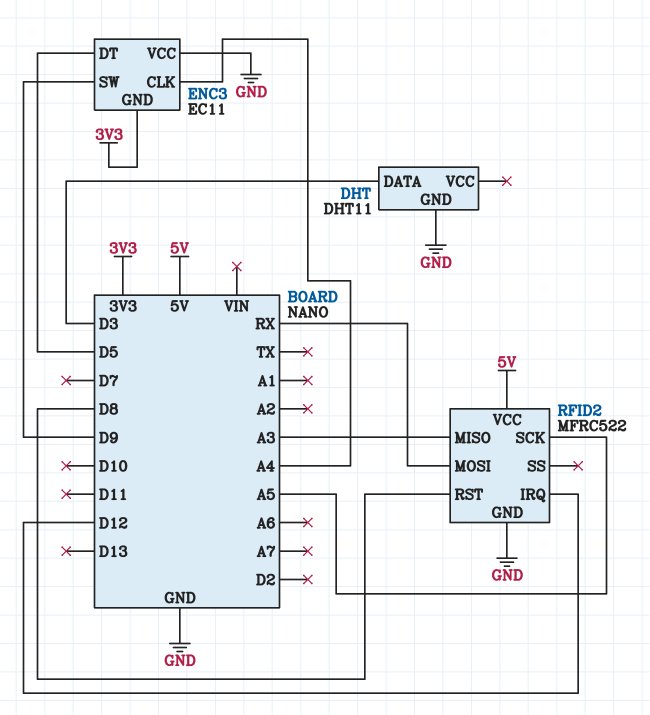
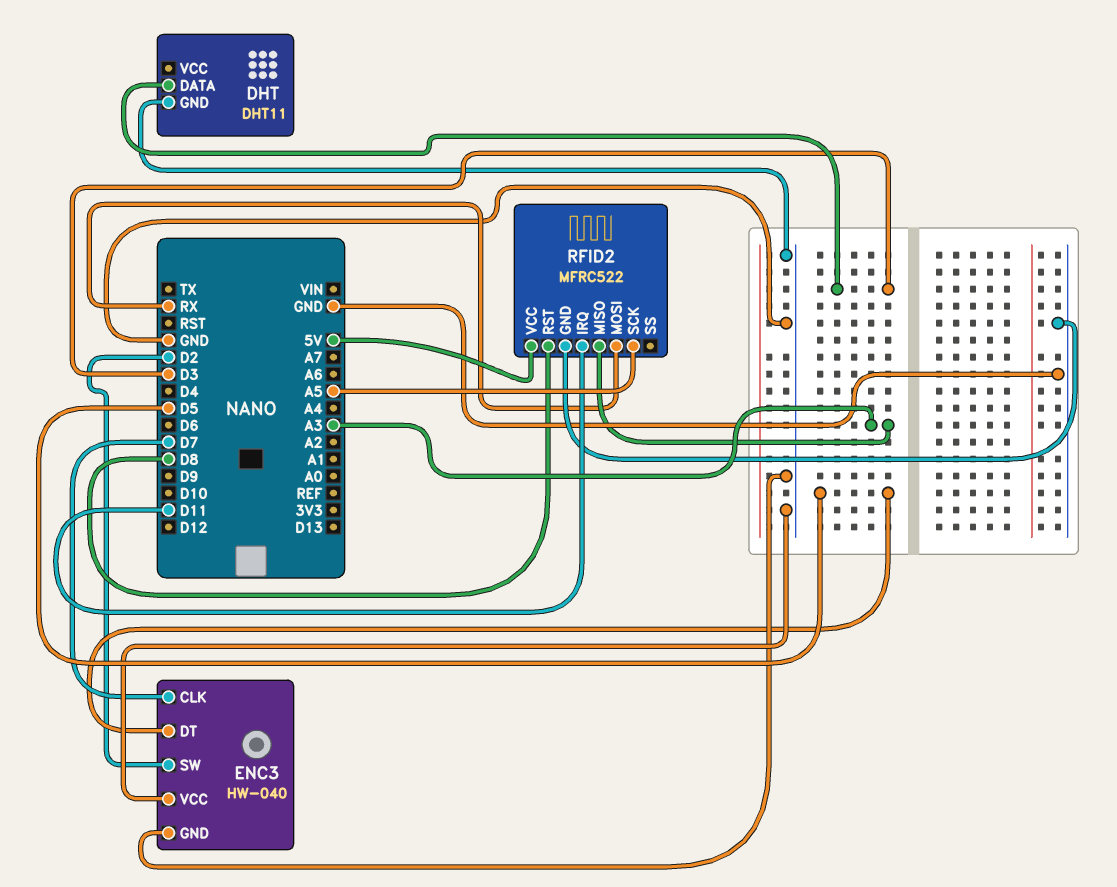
ENC3: EC11 -> HW-040
ENC3 pin CLK: A4 -> D7
ENC3 pin GND: 3V3 -> GND
ENC3 pin SW: D9 -> D2
RFID2 pin IRQ: D12 -> D11

